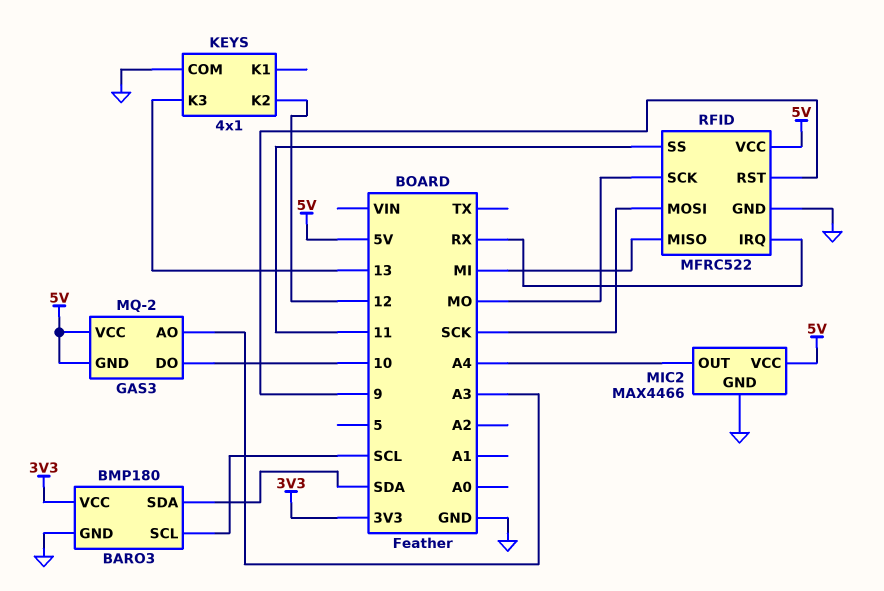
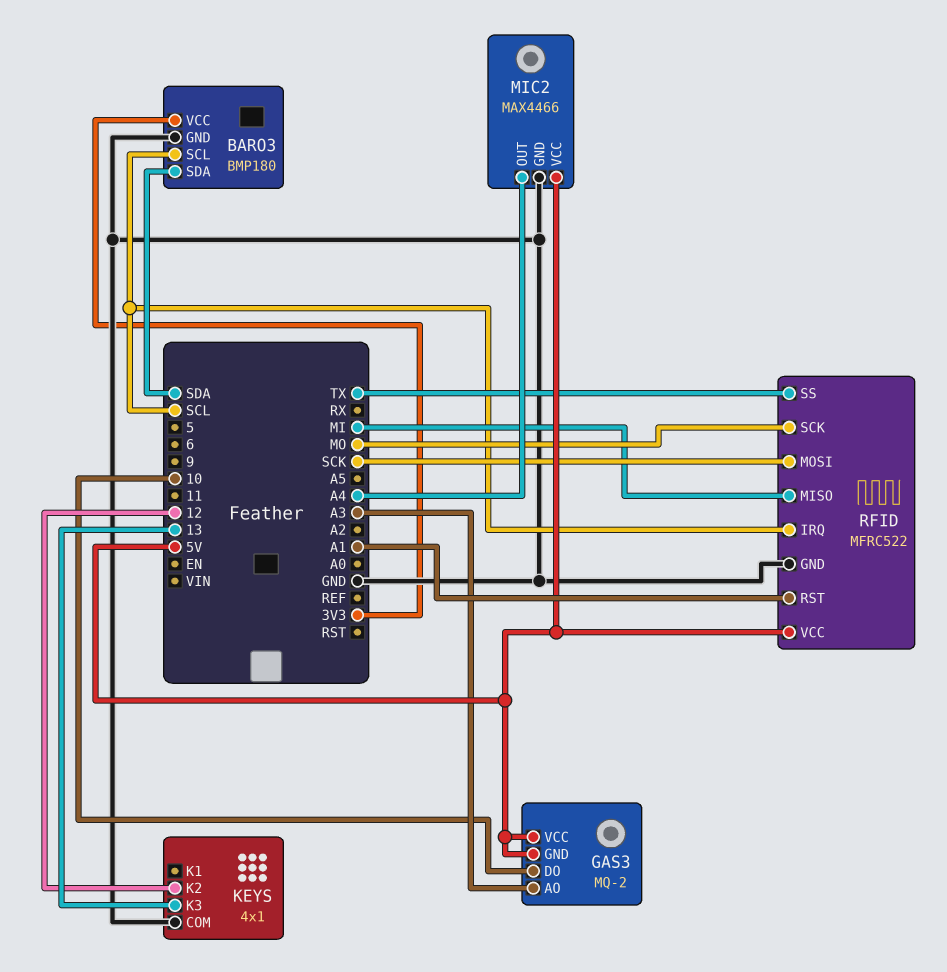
RFID pin IRQ: RX -> SCL
RFID pin RST: 9 -> A1
RFID pin SS: 11 -> TX

